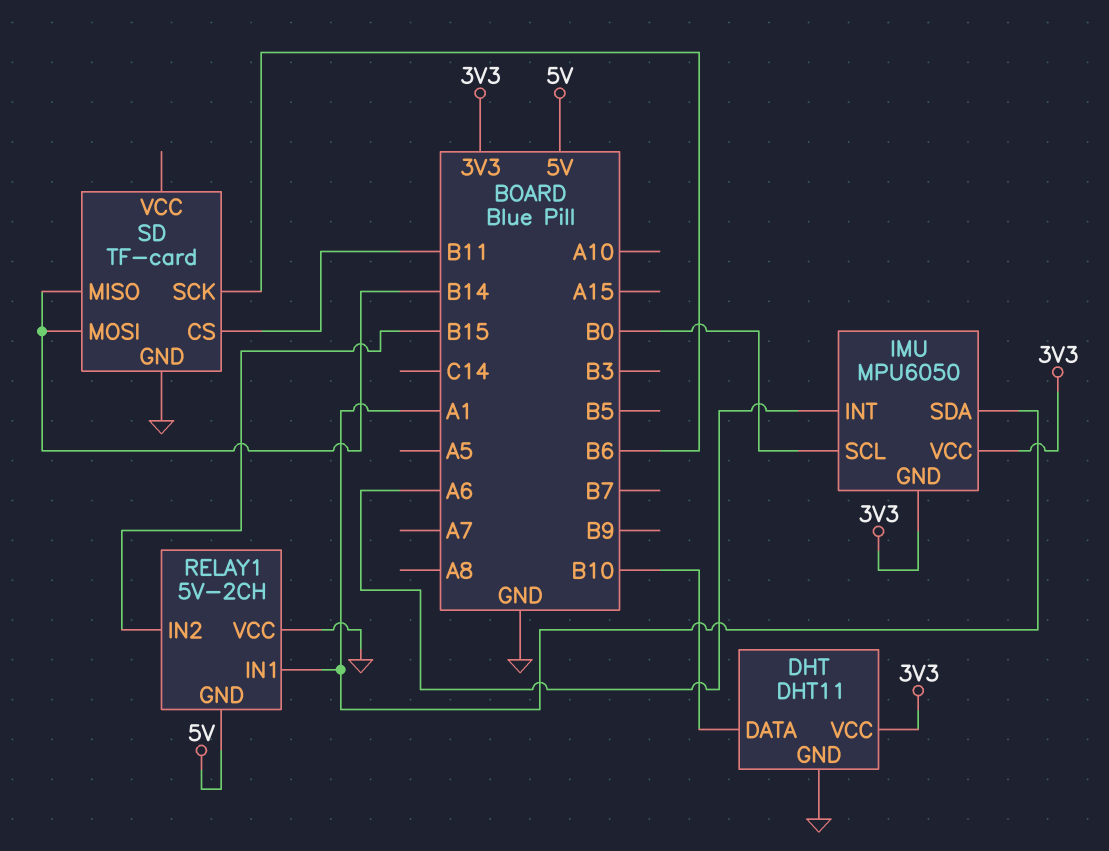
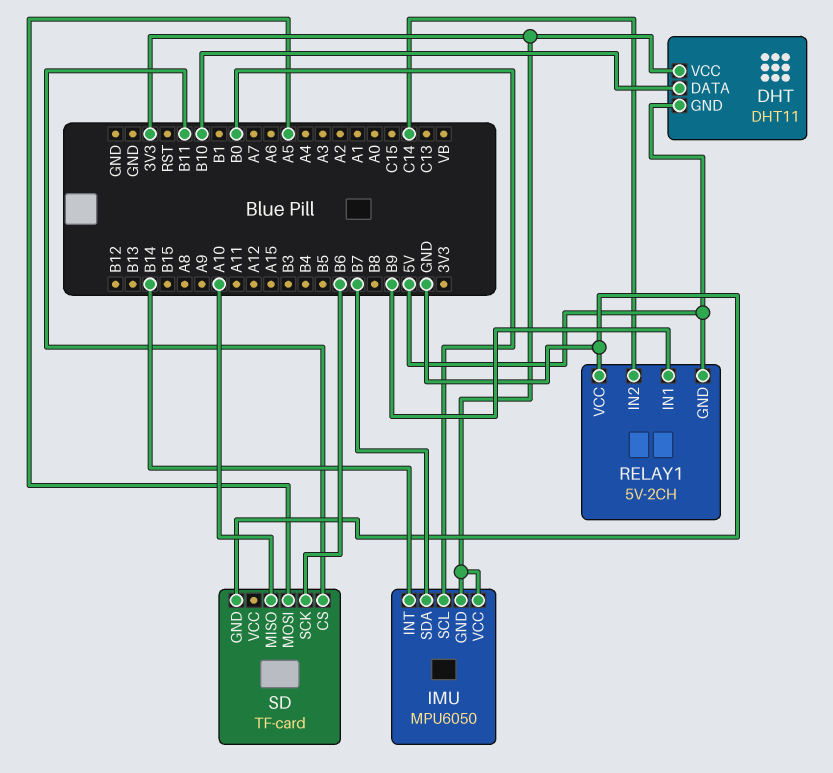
DHT pin GND: GND -> 5V
IMU pin INT: A6 -> B14
IMU pin SDA: A1 -> B7
RELAY1 pin IN1: A1 -> B9
RELAY1 pin IN2: B15 -> C14
SD pin MISO: B14 -> A10
SD pin MOSI: B14 -> A5

